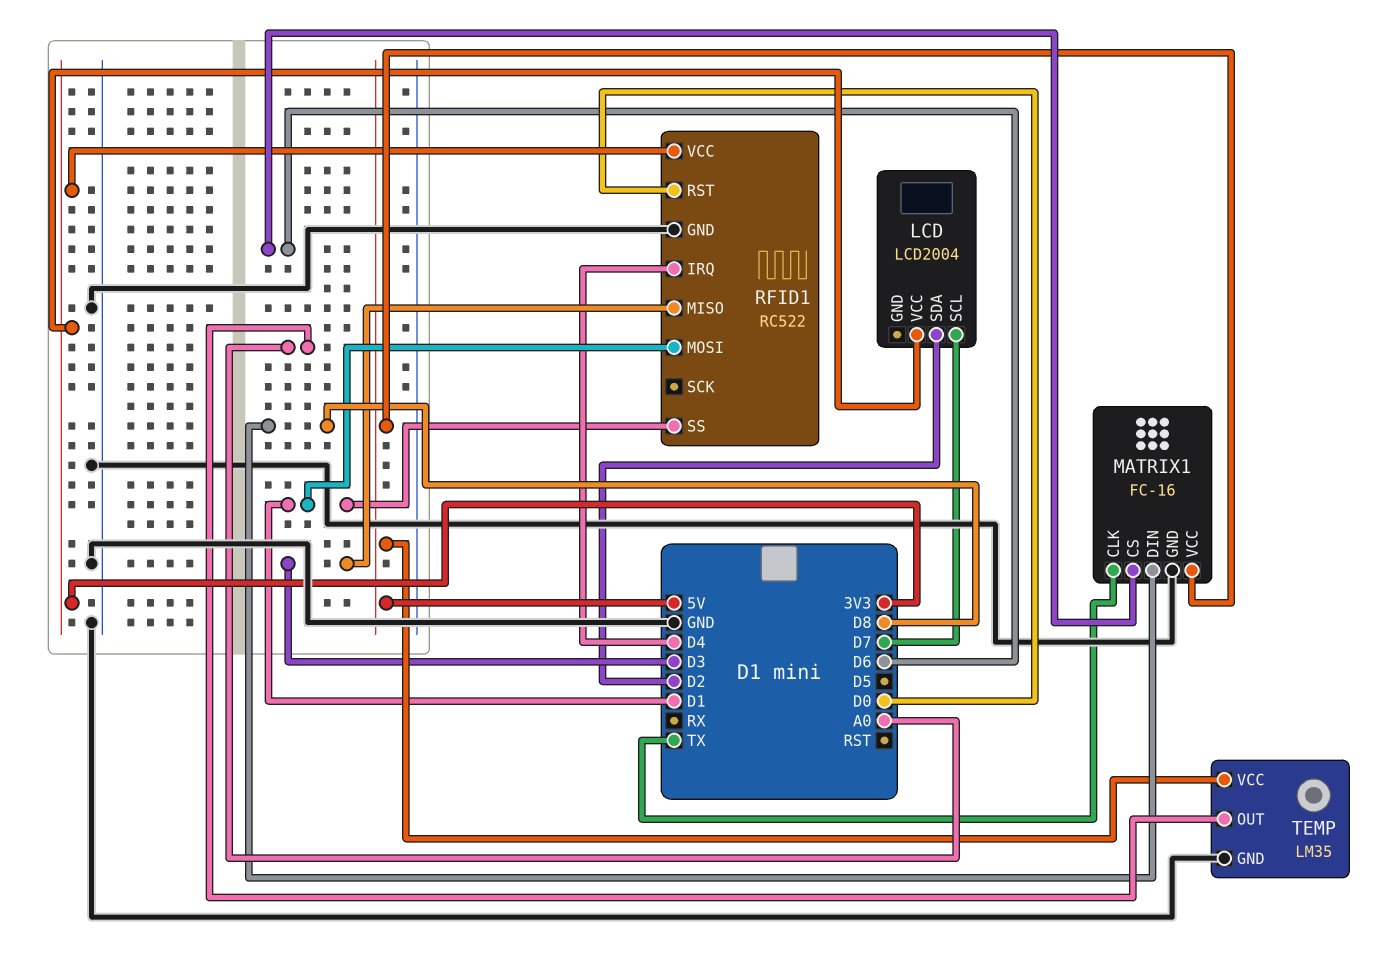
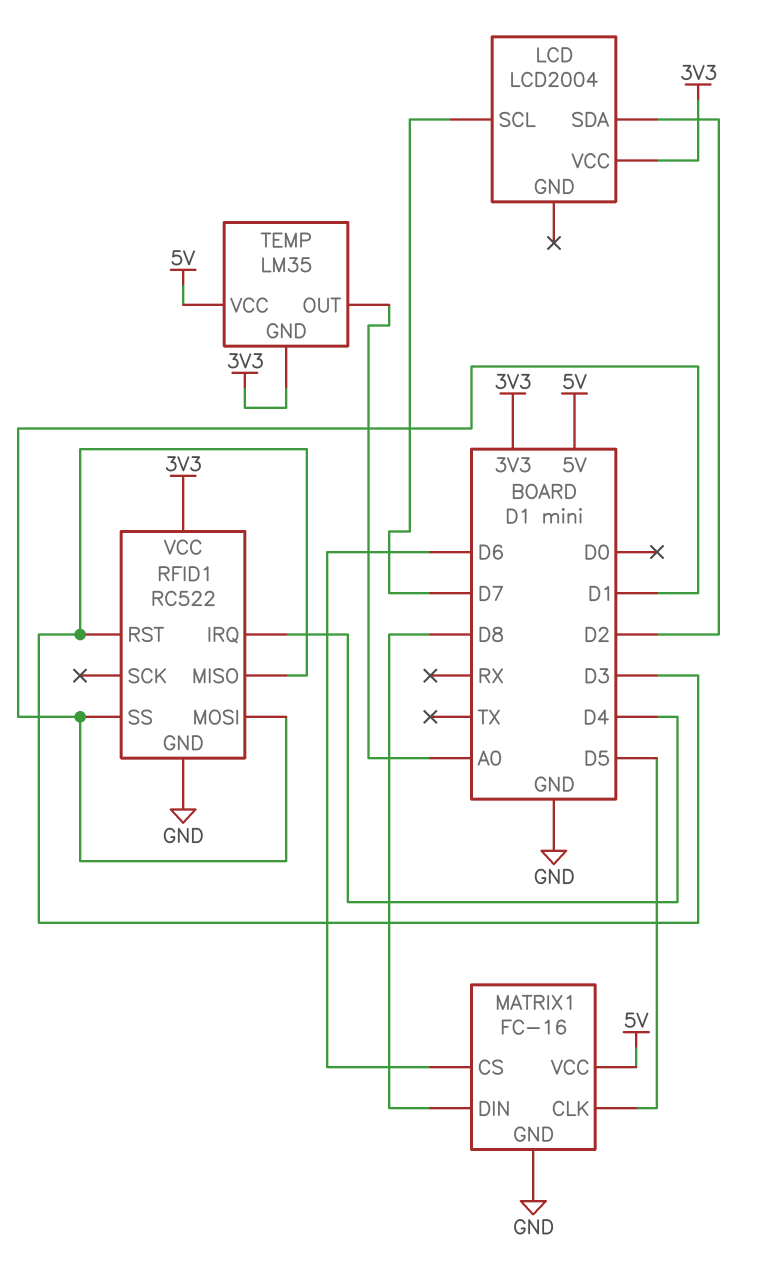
MATRIX1 pin CLK: TX -> D5
RFID1 pin RST: D0 -> D3
TEMP pin GND: GND -> 3V3

